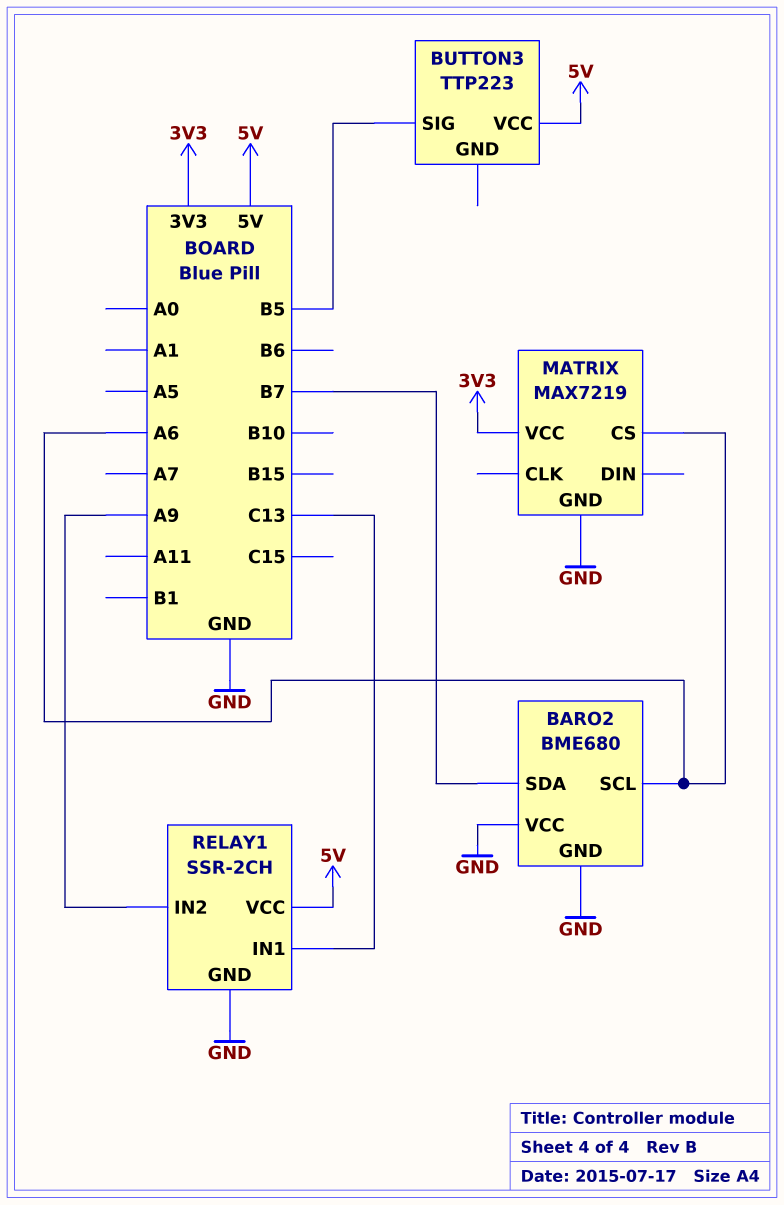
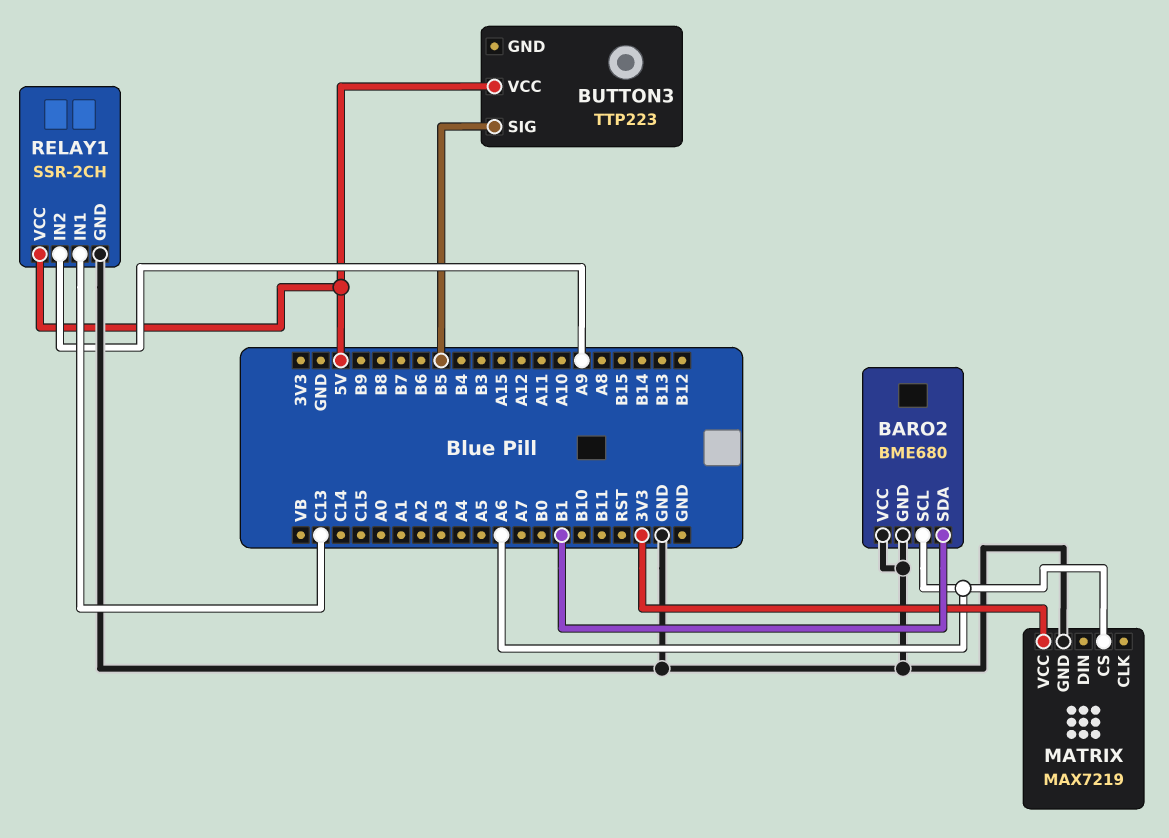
BARO2 pin SDA: B7 -> B1

